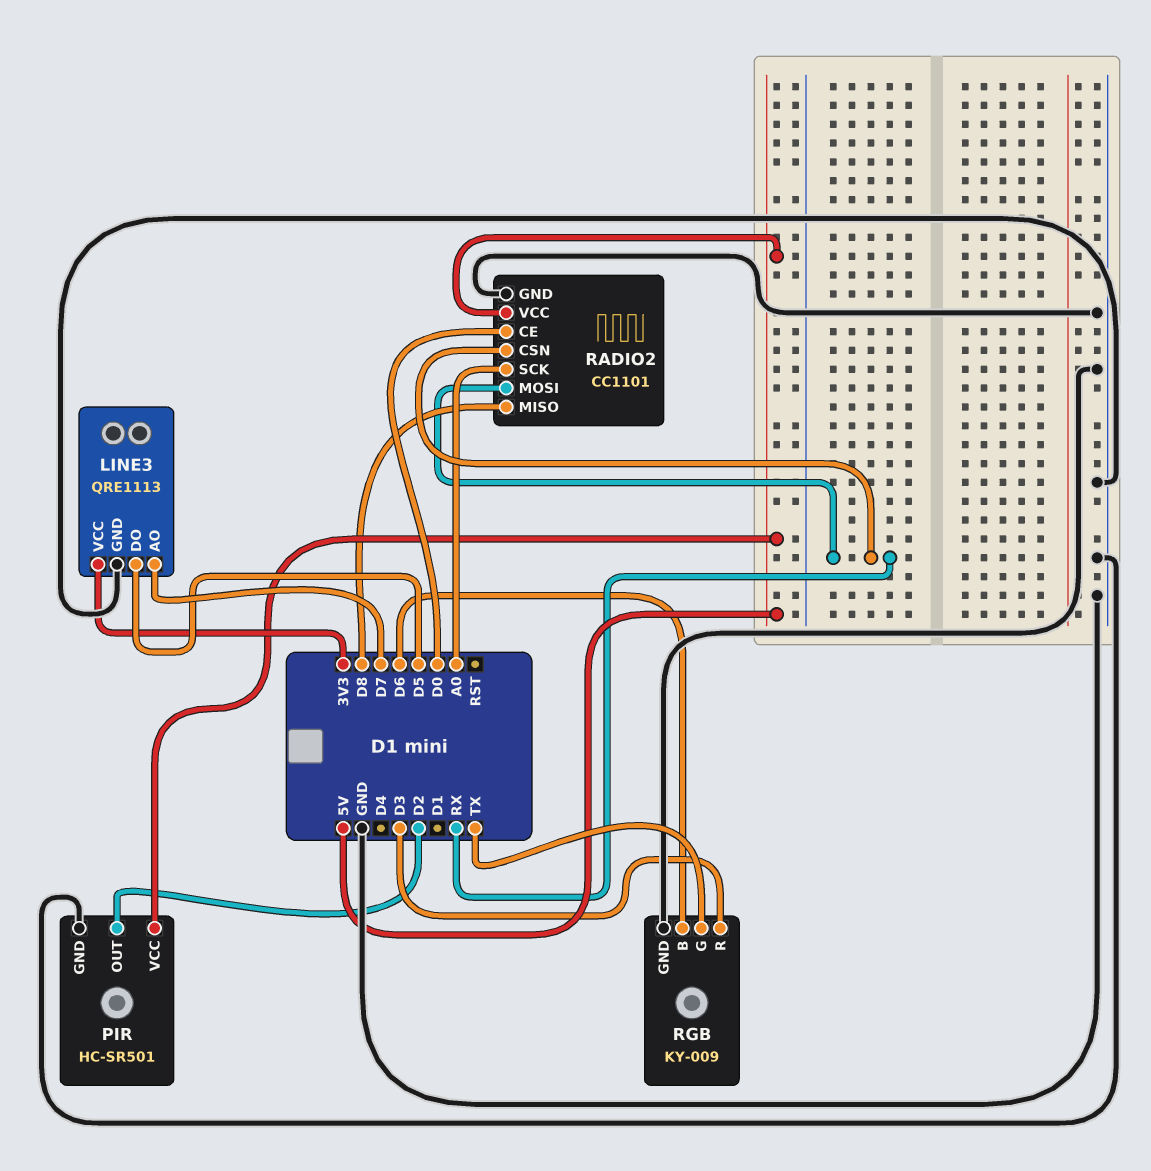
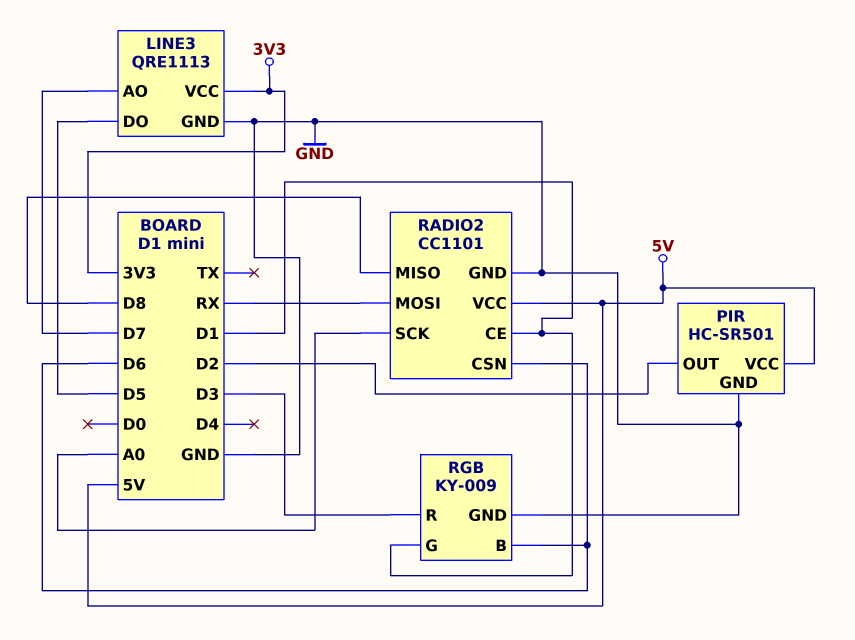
RADIO2 pin CE: D0 -> D1
RADIO2 pin CSN: RX -> D6
RGB pin G: TX -> D1

